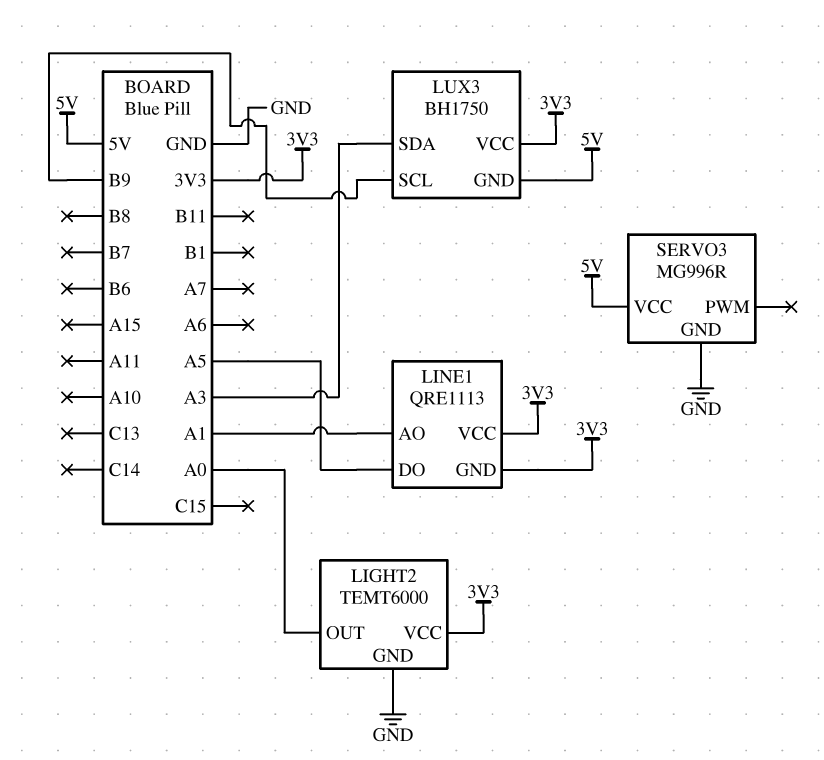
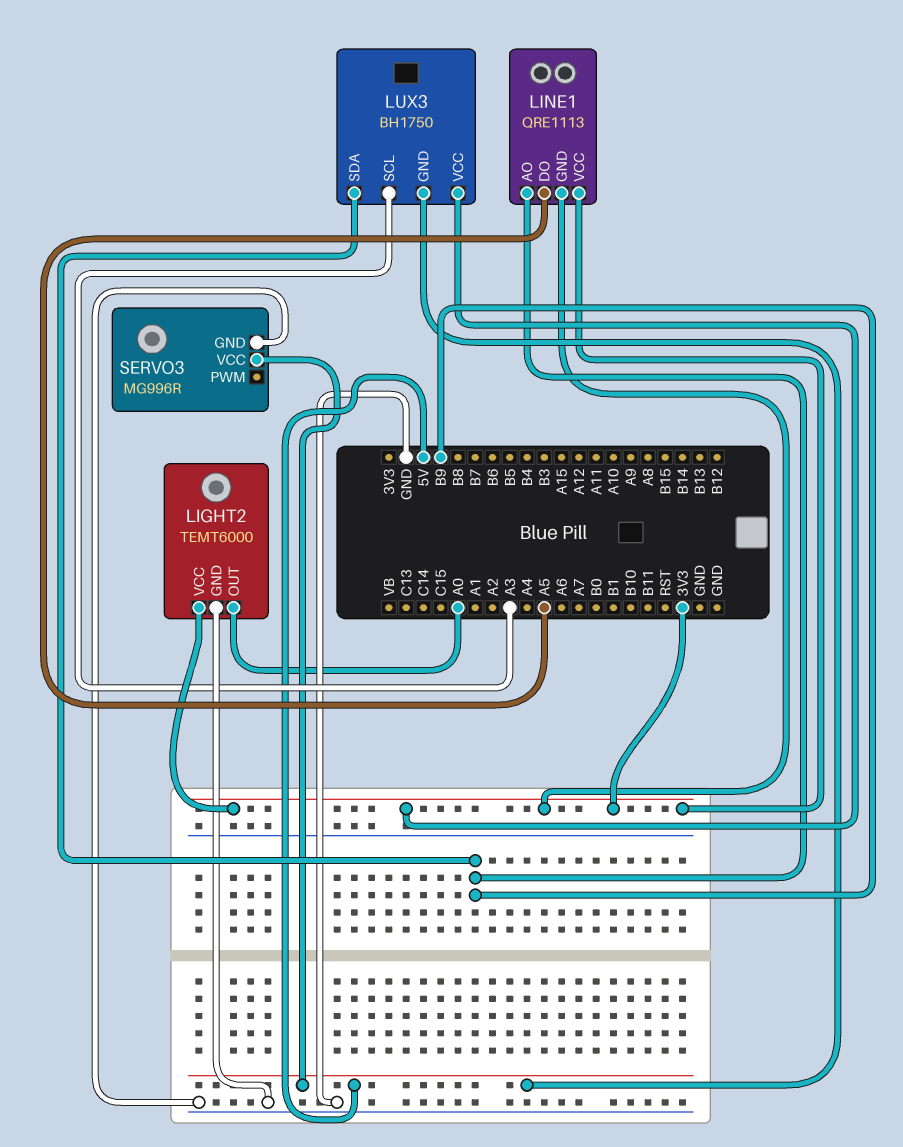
LINE1 pin AO: A1 -> B9
LUX3 pin SCL: B9 -> A3
LUX3 pin SDA: A3 -> B9

